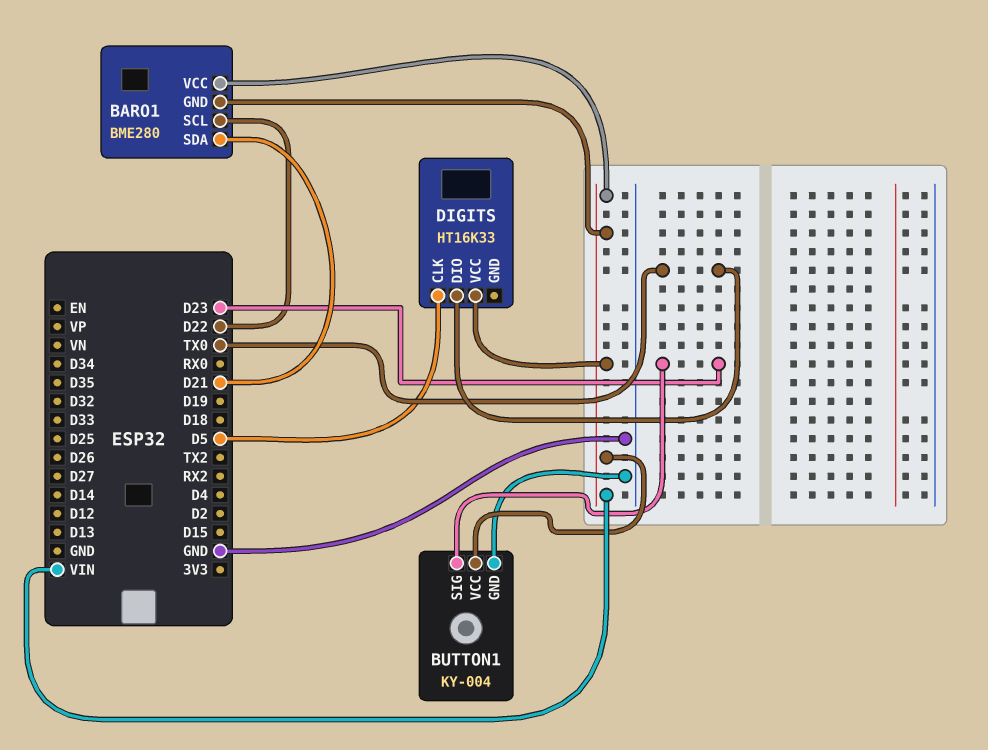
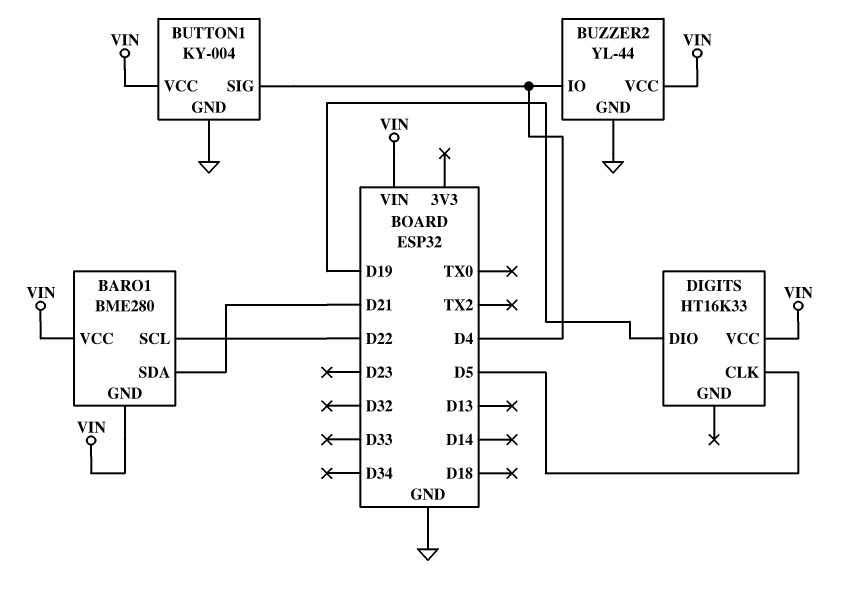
BUTTON1 pin SIG: D23 -> D4
BUZZER2: none -> YL-44
BUZZER2 pin GND: none -> GND
BUZZER2 pin IO: none -> D4
BUZZER2 pin VCC: none -> VIN
DIGITS pin DIO: TX0 -> D19

